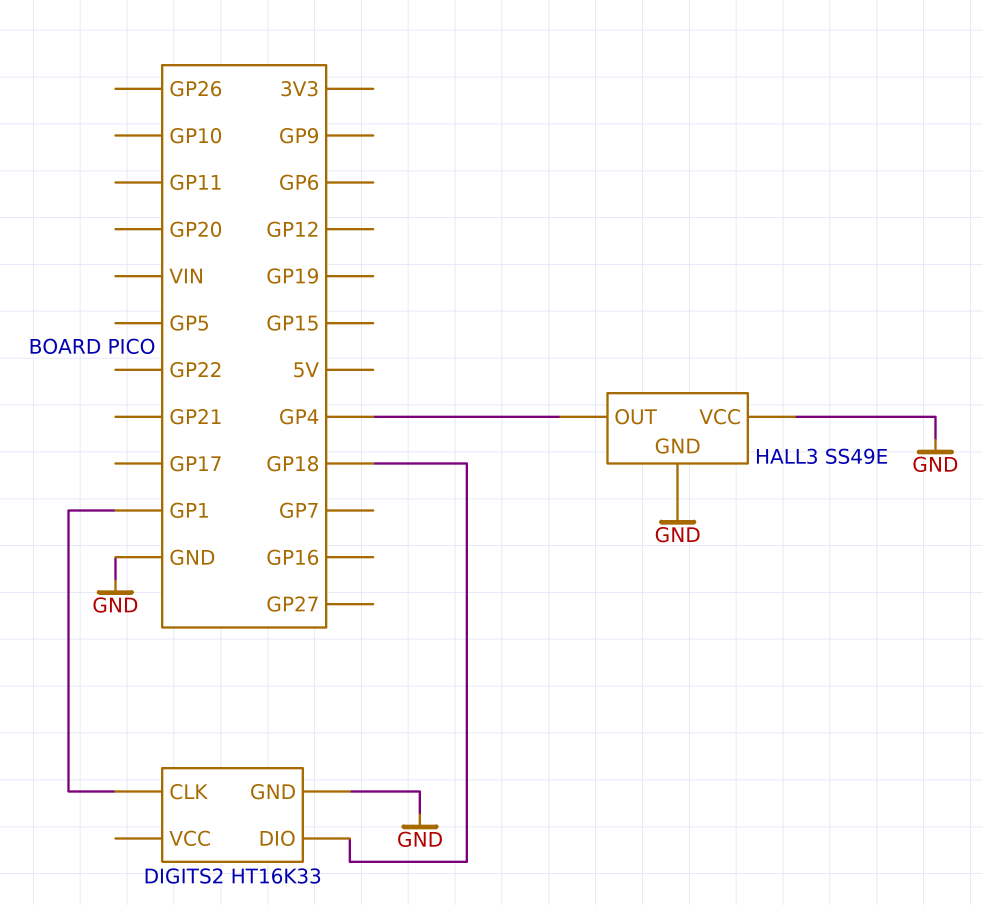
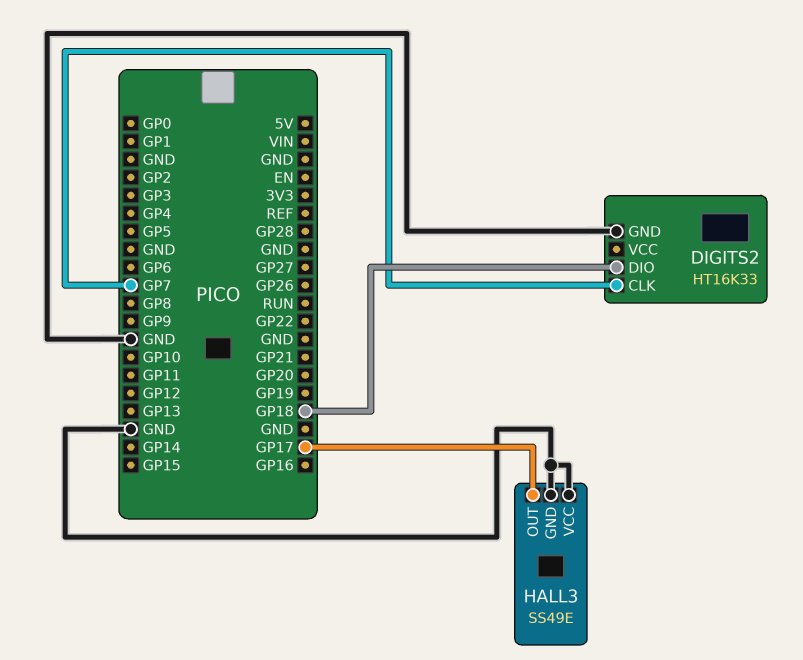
DIGITS2 pin CLK: GP1 -> GP7
HALL3 pin OUT: GP4 -> GP17

